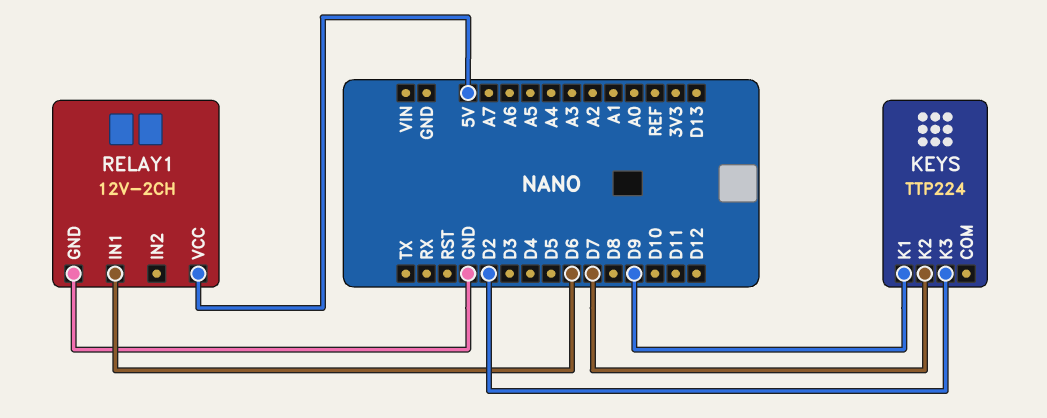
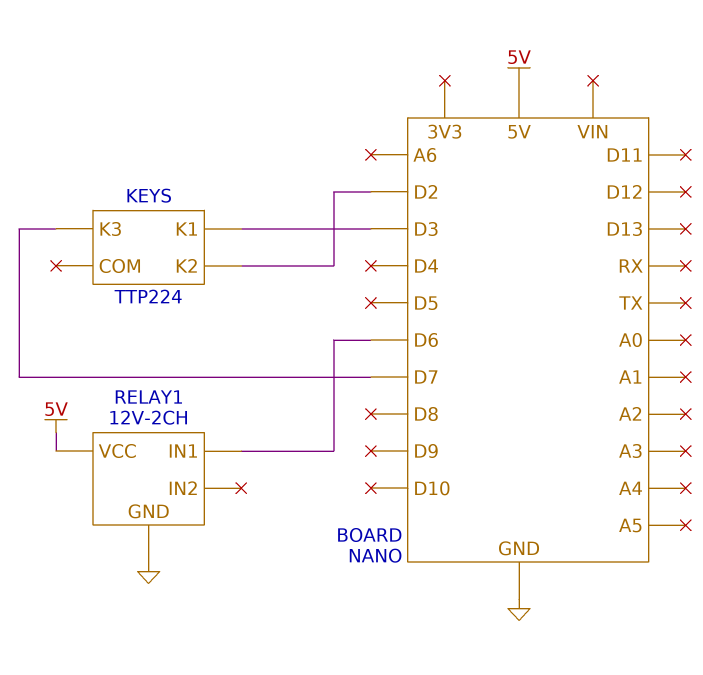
KEYS pin K1: D9 -> D3
KEYS pin K2: D7 -> D2
KEYS pin K3: D2 -> D7

